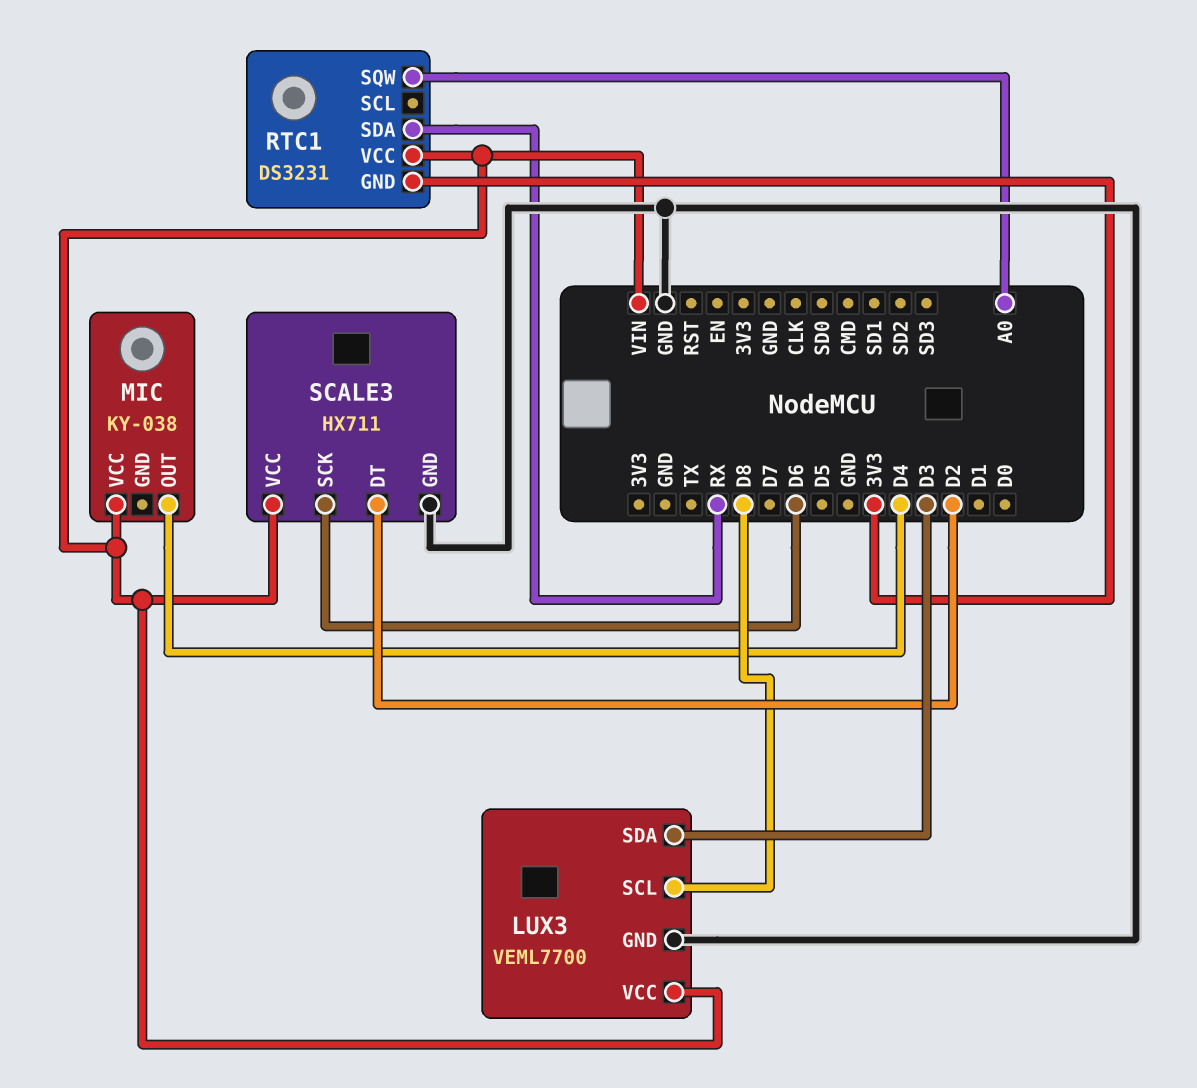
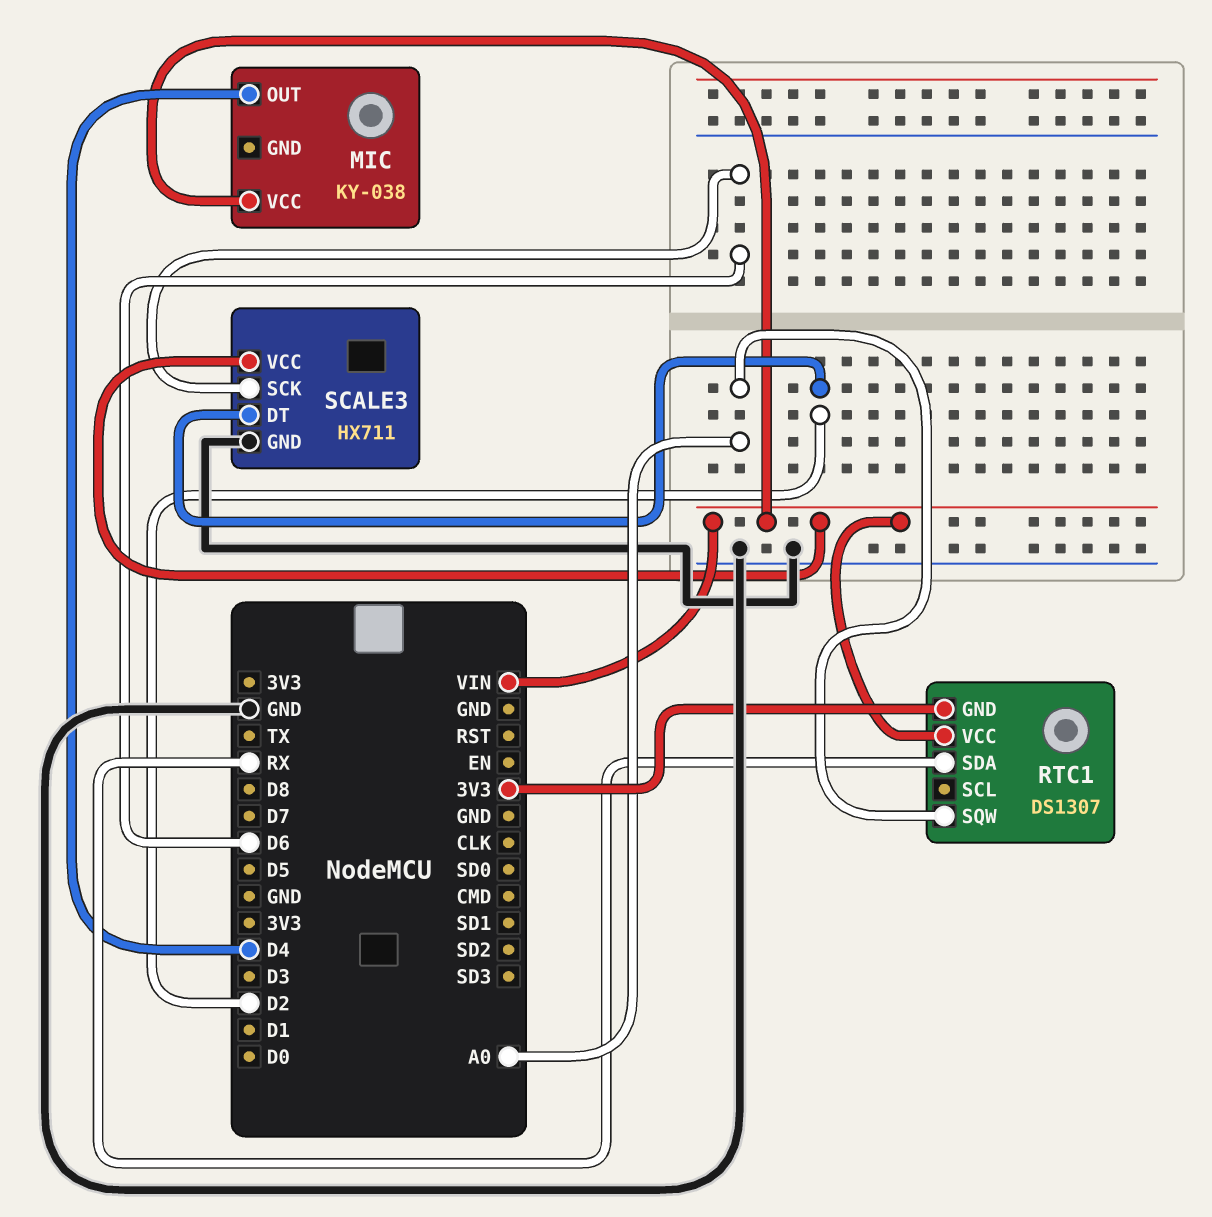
LUX3: VEML7700 -> none
LUX3 pin GND: GND -> none
LUX3 pin SCL: D8 -> none
LUX3 pin SDA: D3 -> none
LUX3 pin VCC: VIN -> none
RTC1: DS3231 -> DS1307

